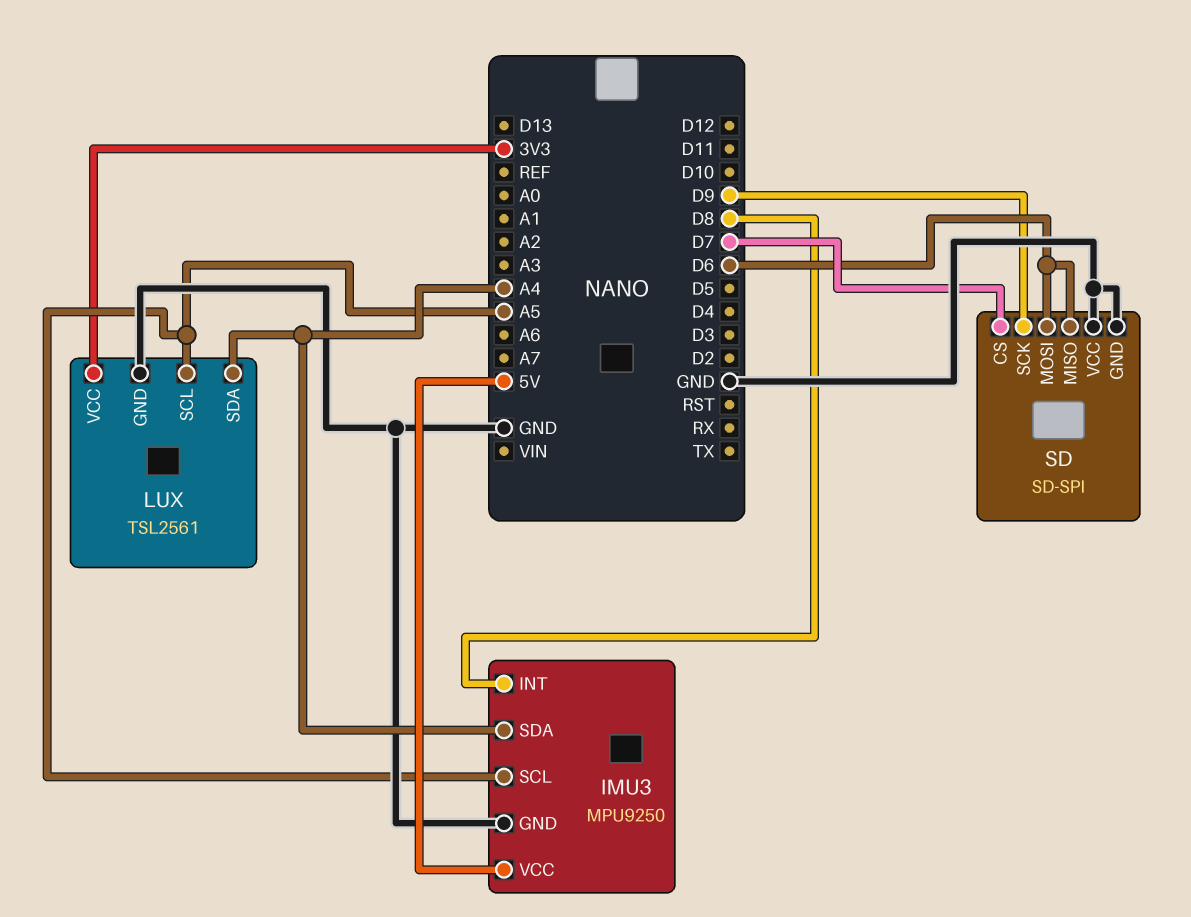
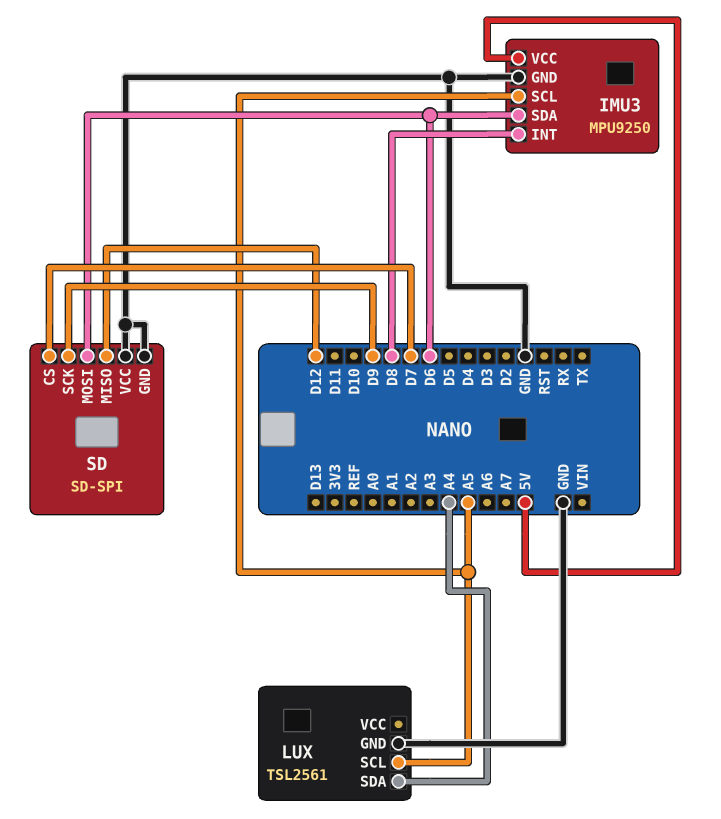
IMU3 pin SDA: A4 -> D6
LUX pin VCC: 3V3 -> none
SD pin MISO: D6 -> D12

